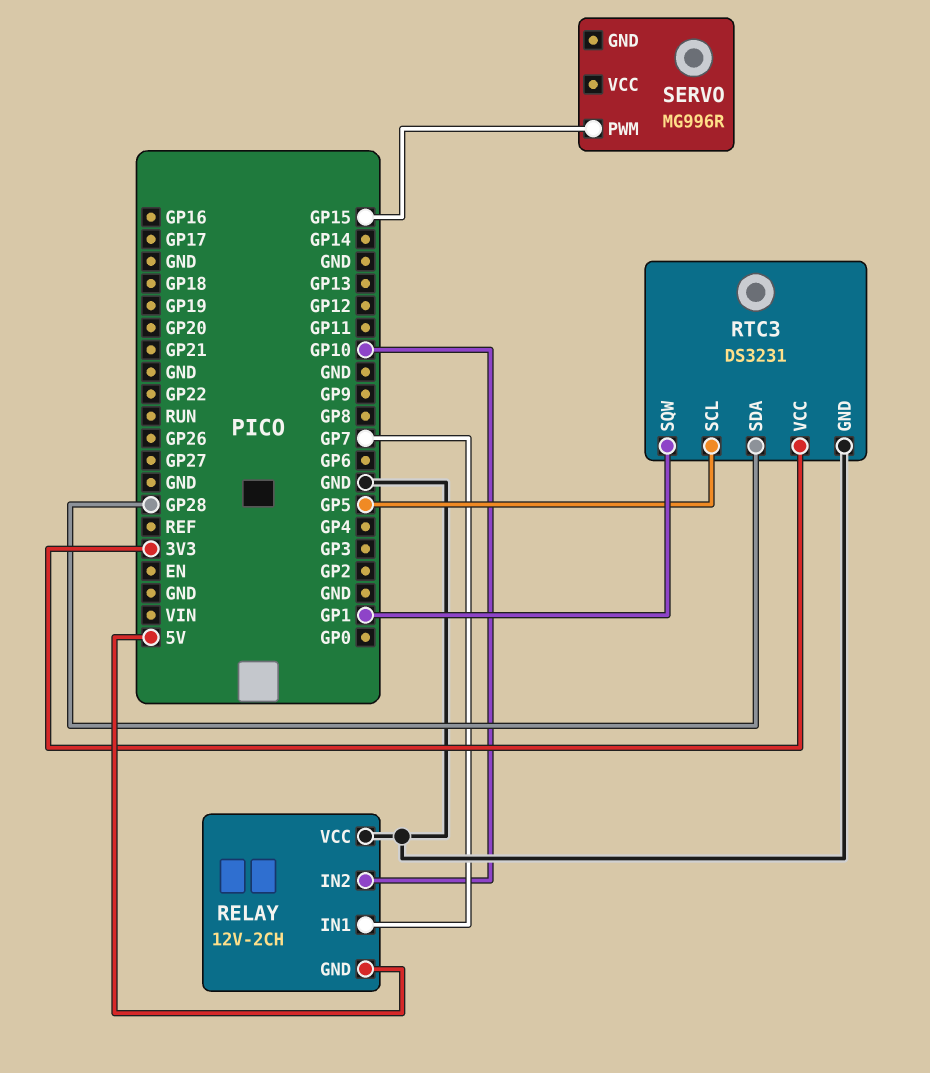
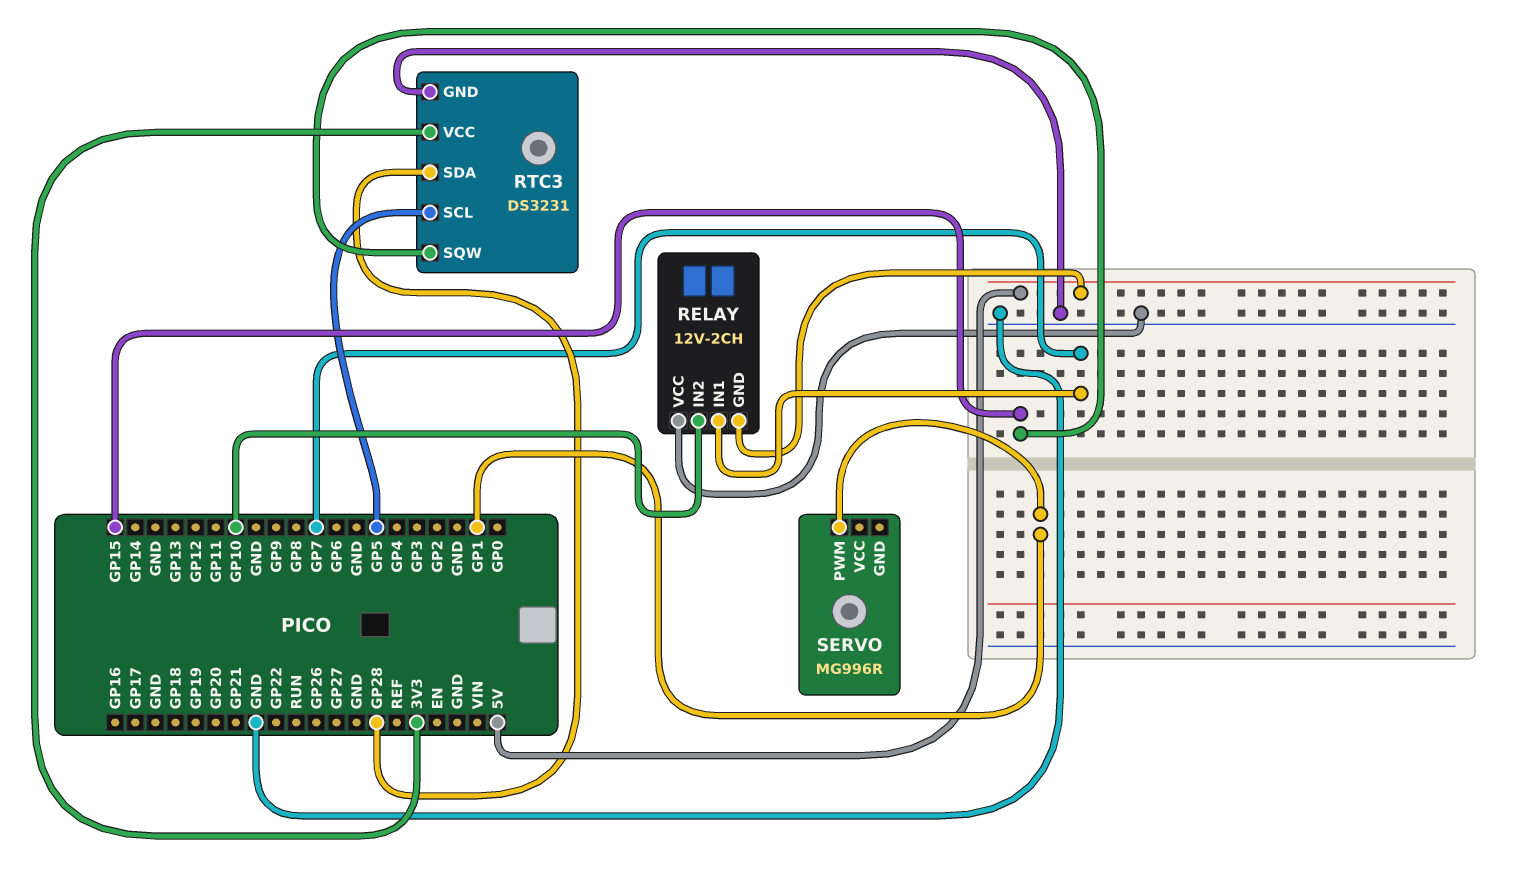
RTC3 pin SQW: GP1 -> GP15
SERVO pin PWM: GP15 -> GP1

